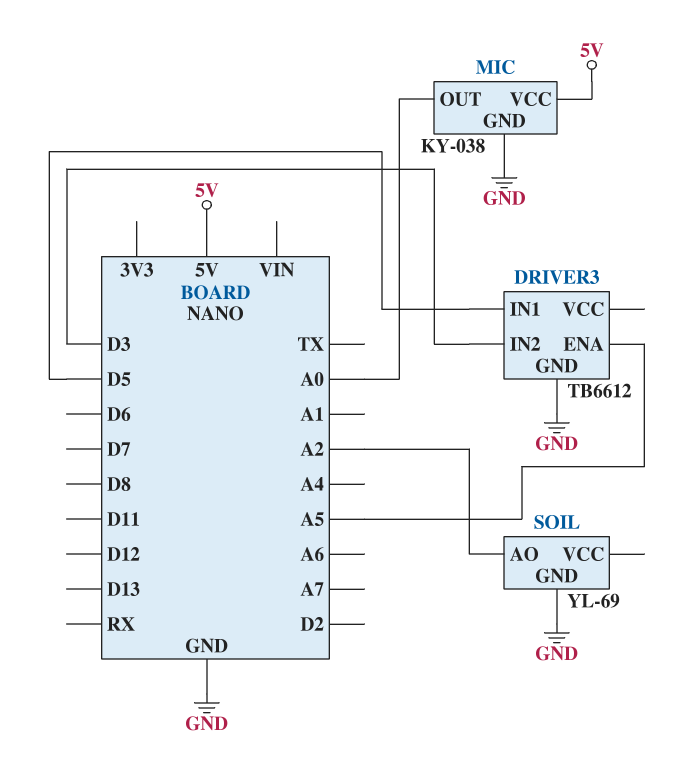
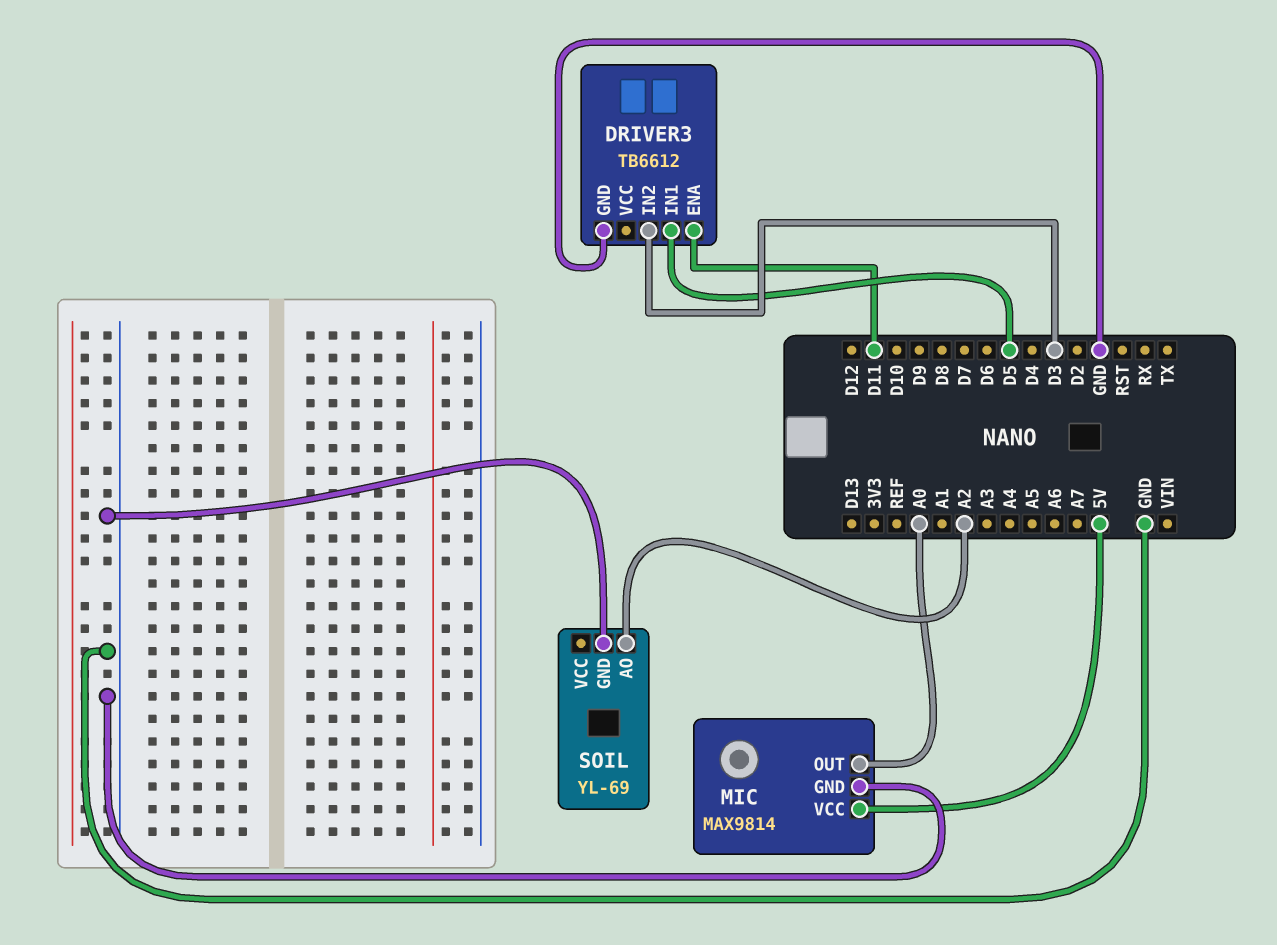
DRIVER3 pin ENA: A5 -> D11
MIC: KY-038 -> MAX9814

